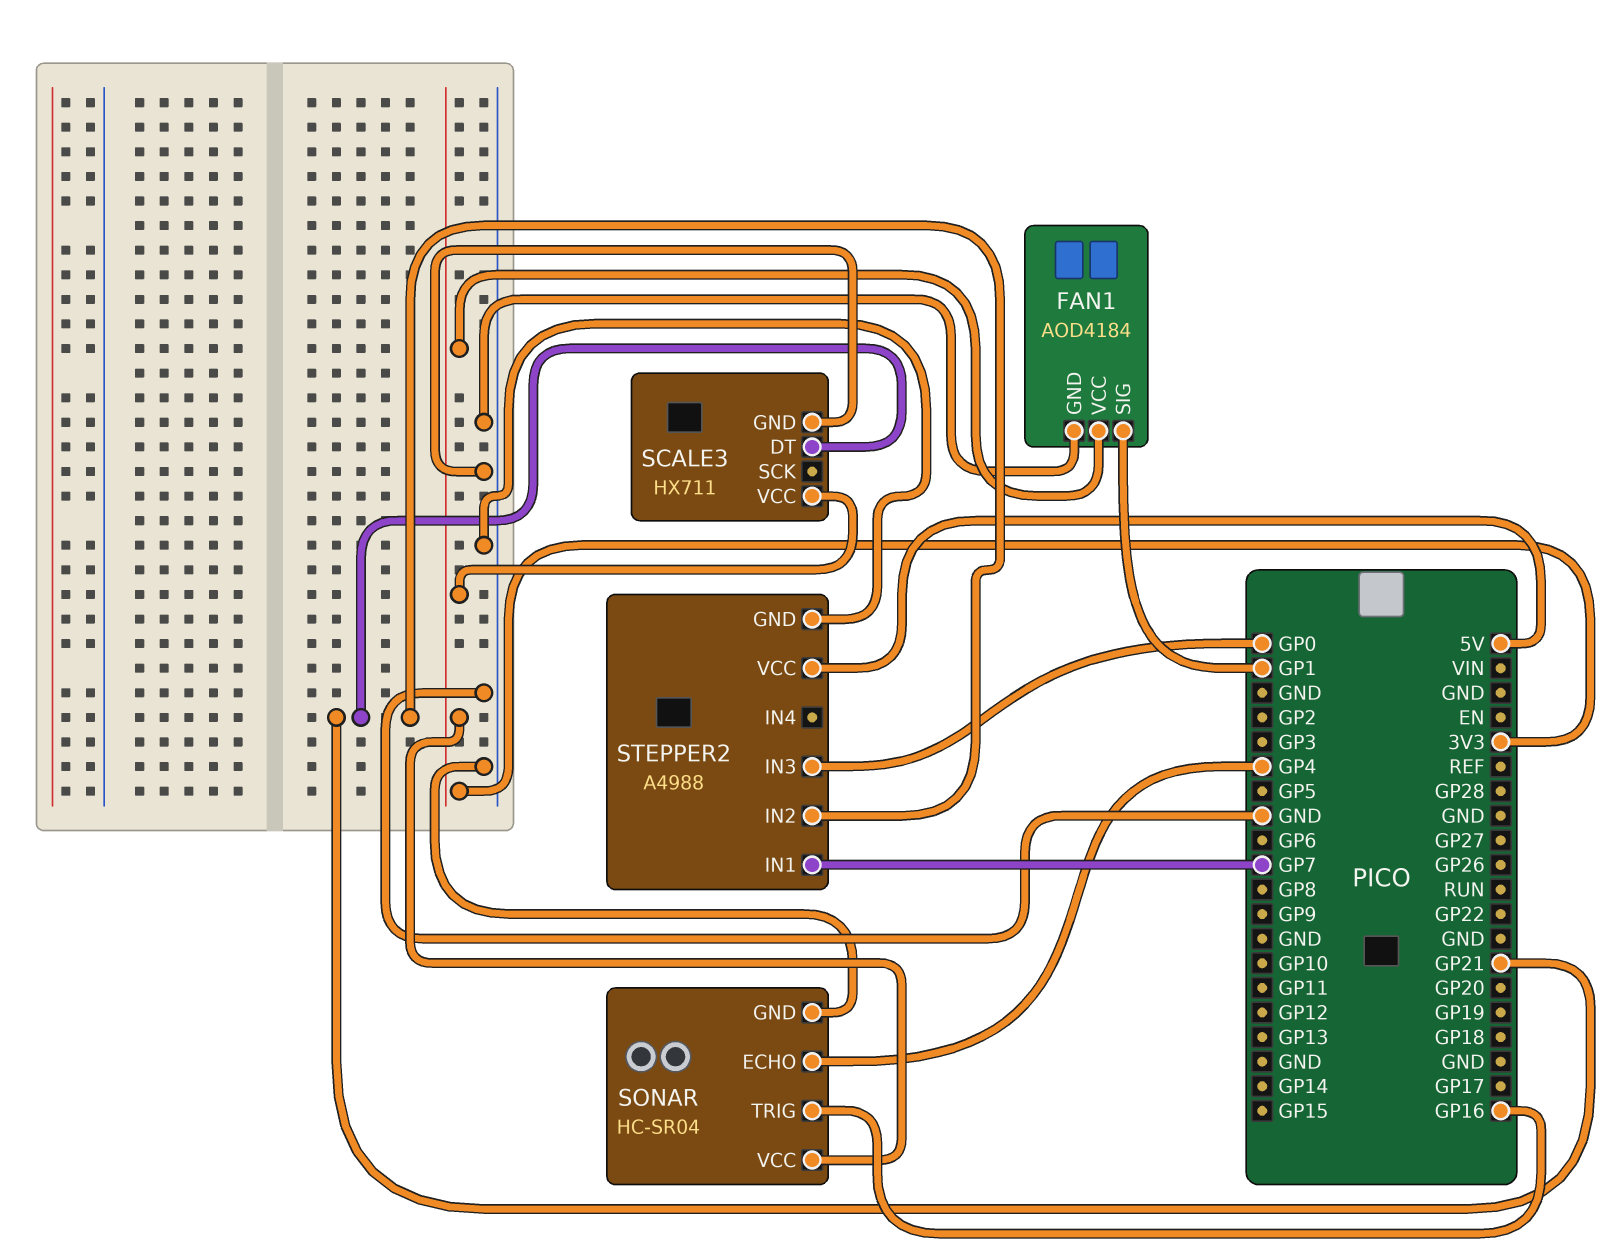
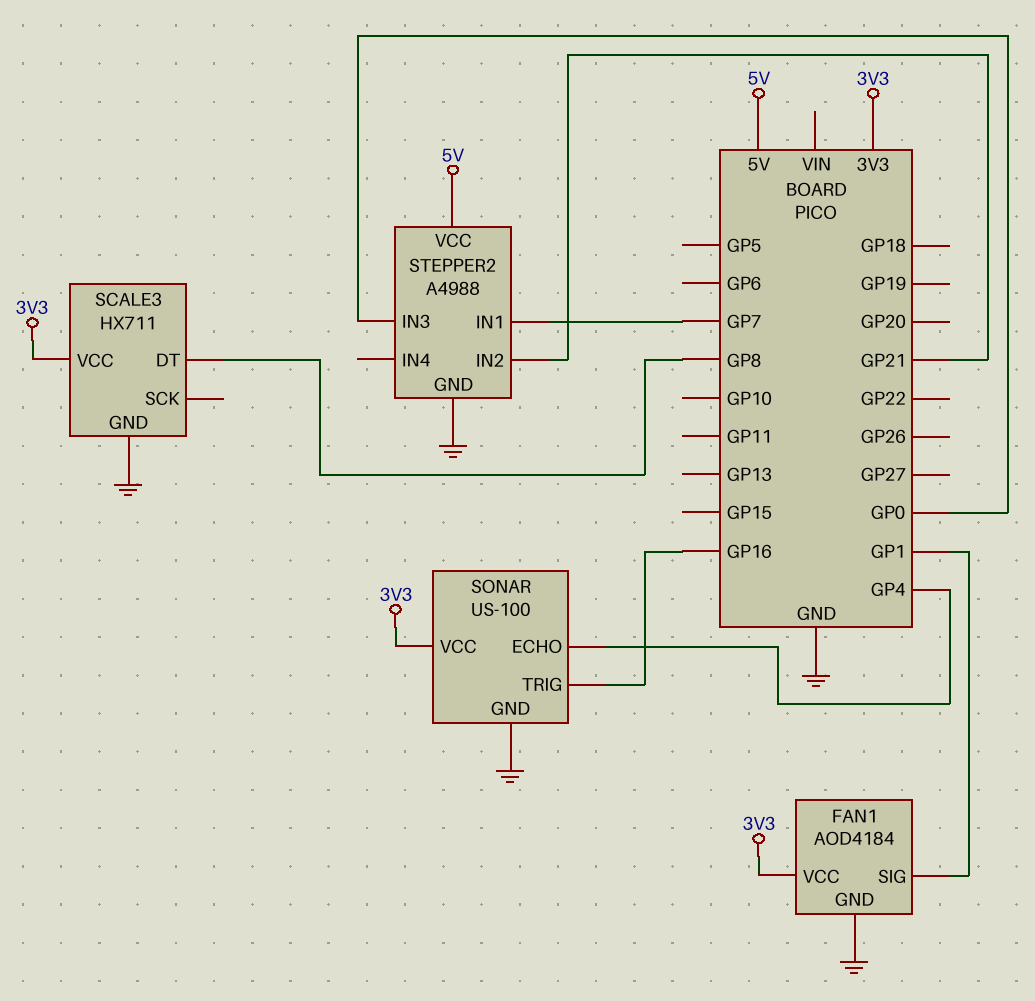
SCALE3 pin DT: GP21 -> GP8
SONAR: HC-SR04 -> US-100

